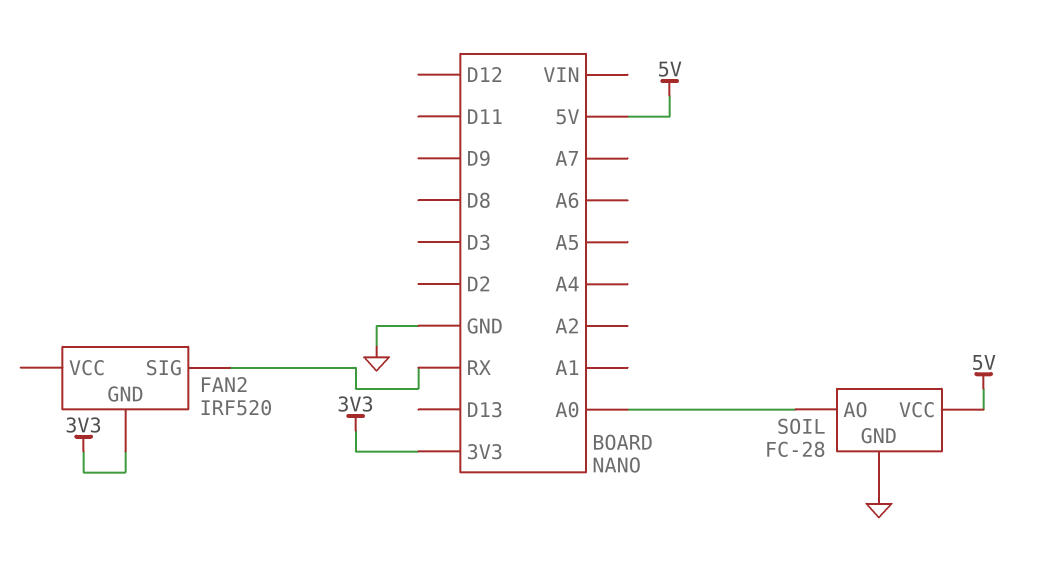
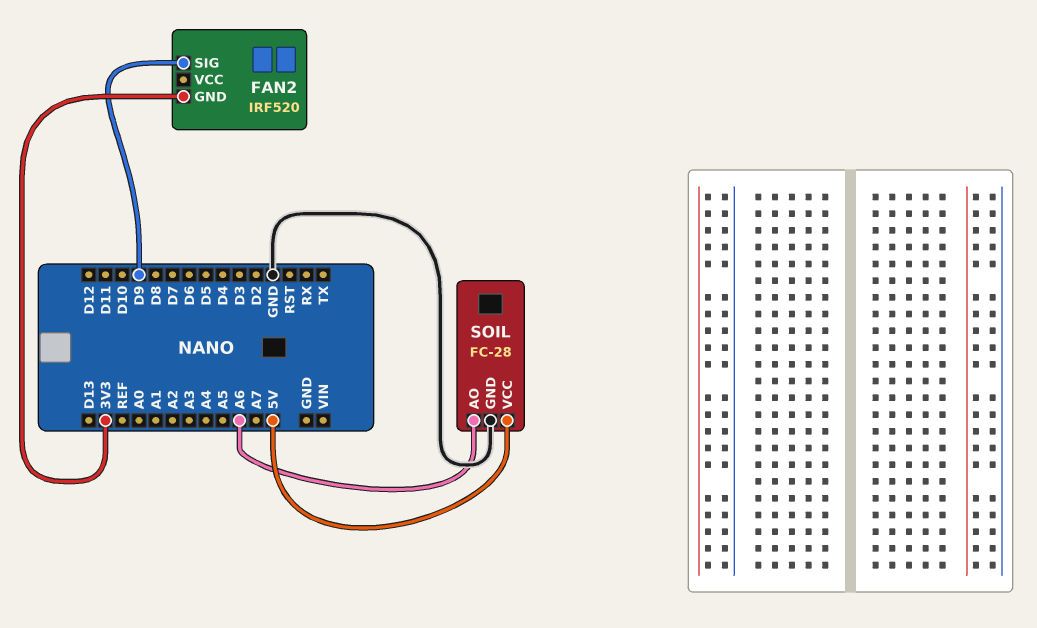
FAN2 pin SIG: RX -> D9
SOIL pin AO: A0 -> A6

